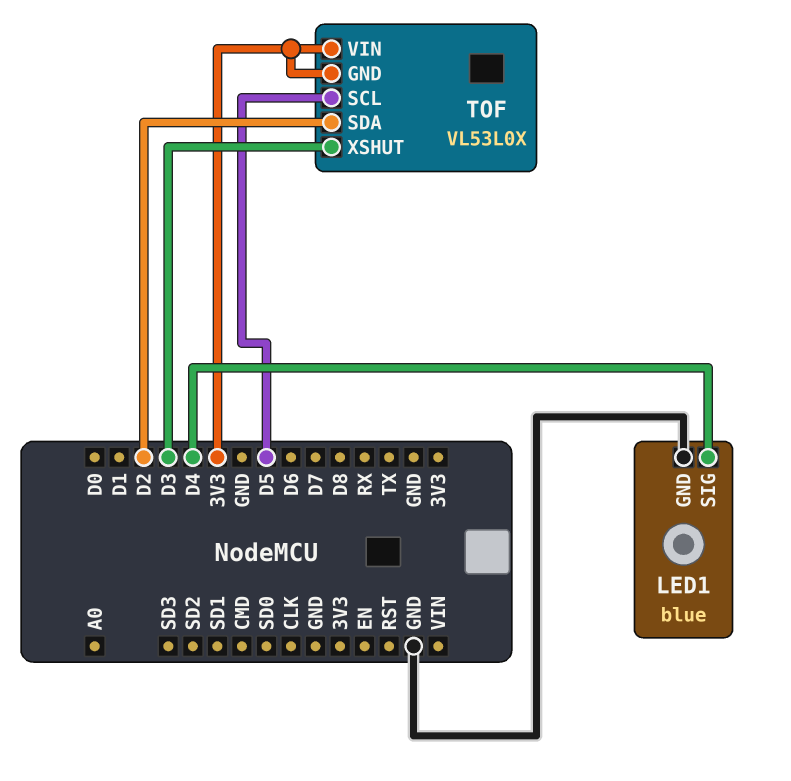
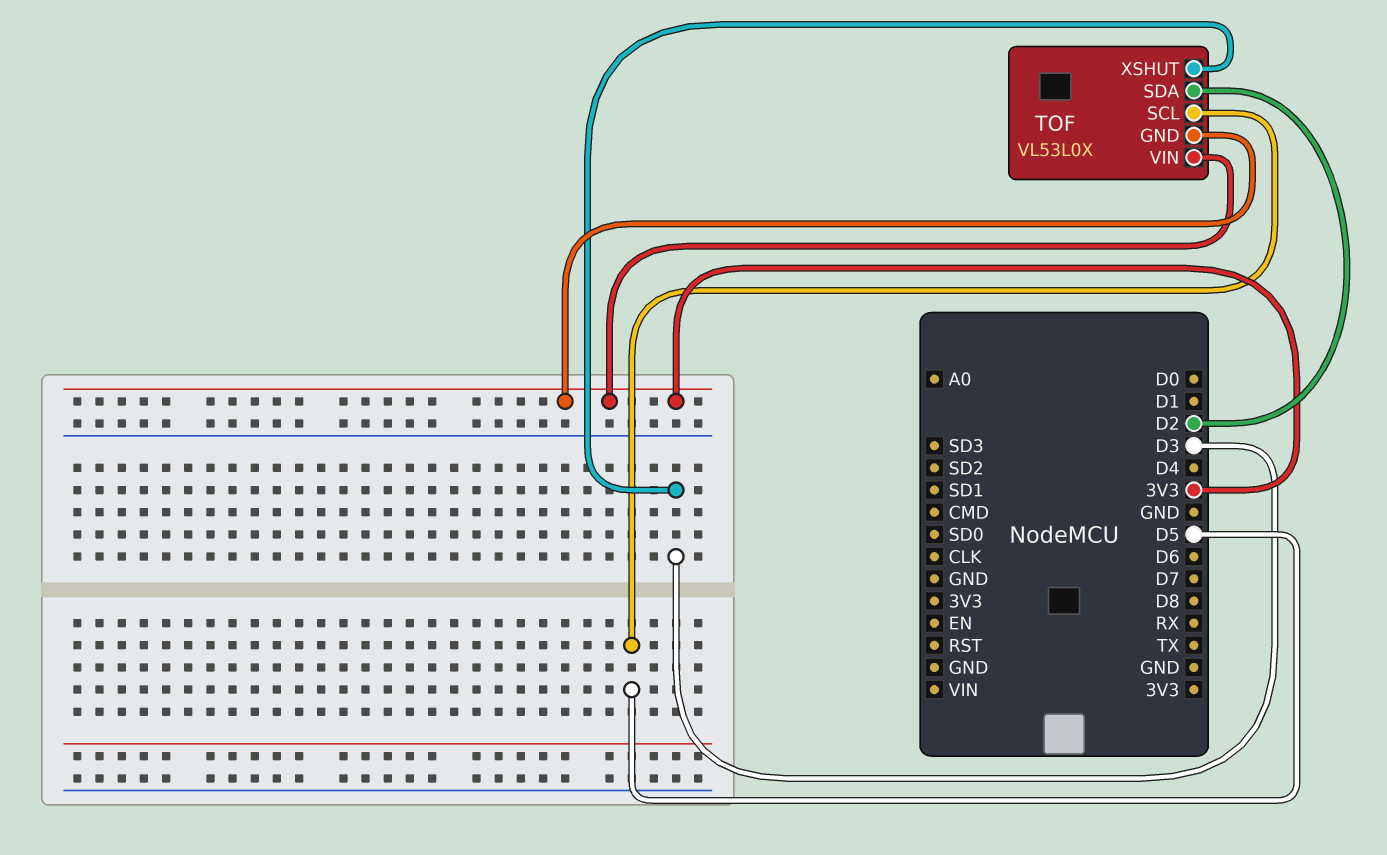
LED1: blue -> none
LED1 pin GND: GND -> none
LED1 pin SIG: D4 -> none

